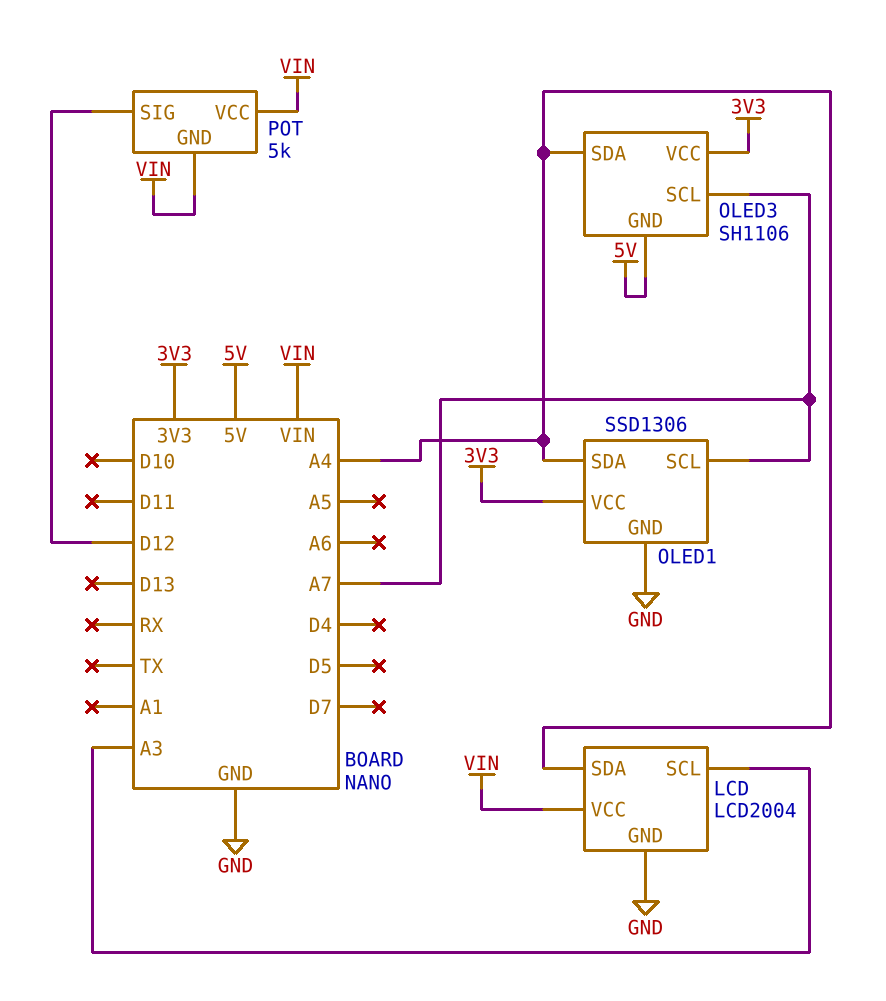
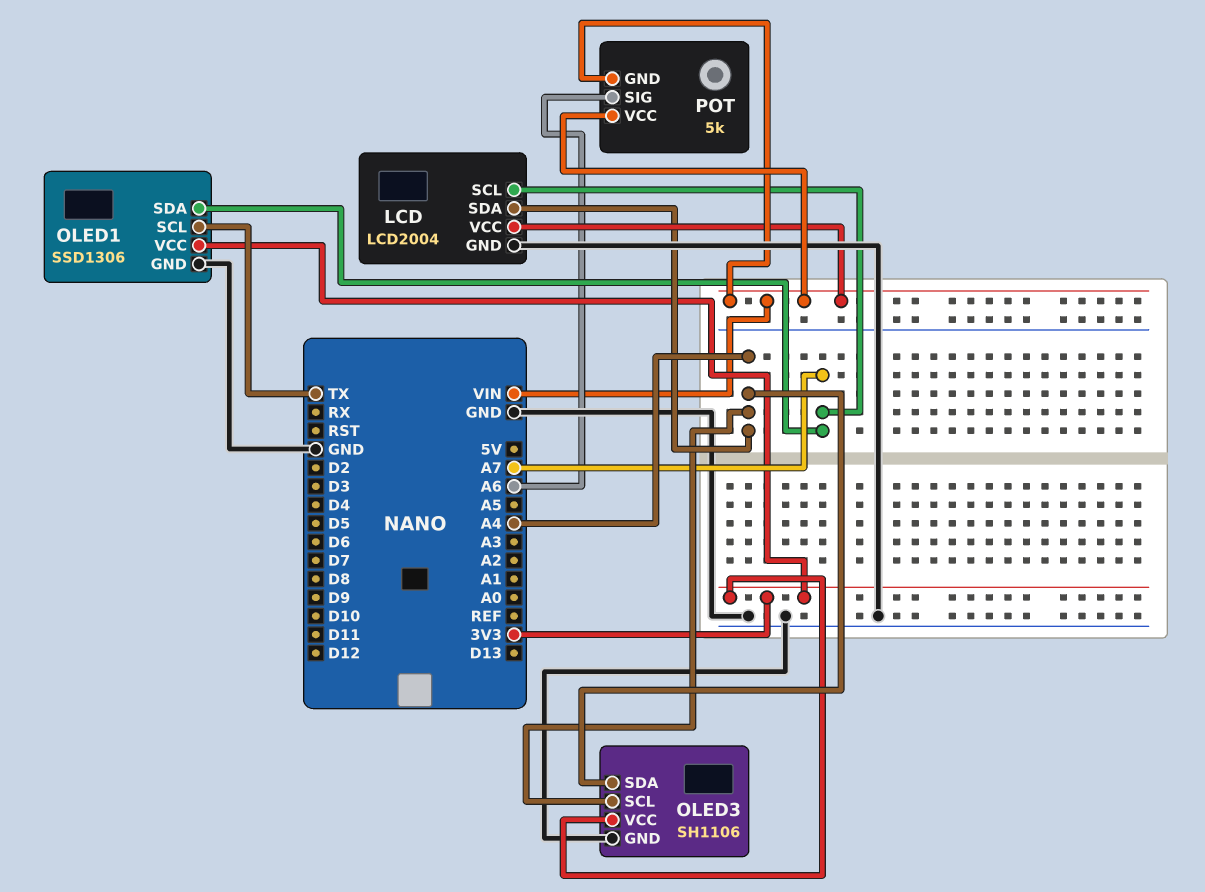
LCD pin SCL: A3 -> A7
OLED1 pin SCL: A7 -> TX
OLED1 pin SDA: A4 -> A7
OLED3 pin GND: 5V -> GND
OLED3 pin SCL: A7 -> A4
POT pin SIG: D12 -> A6

